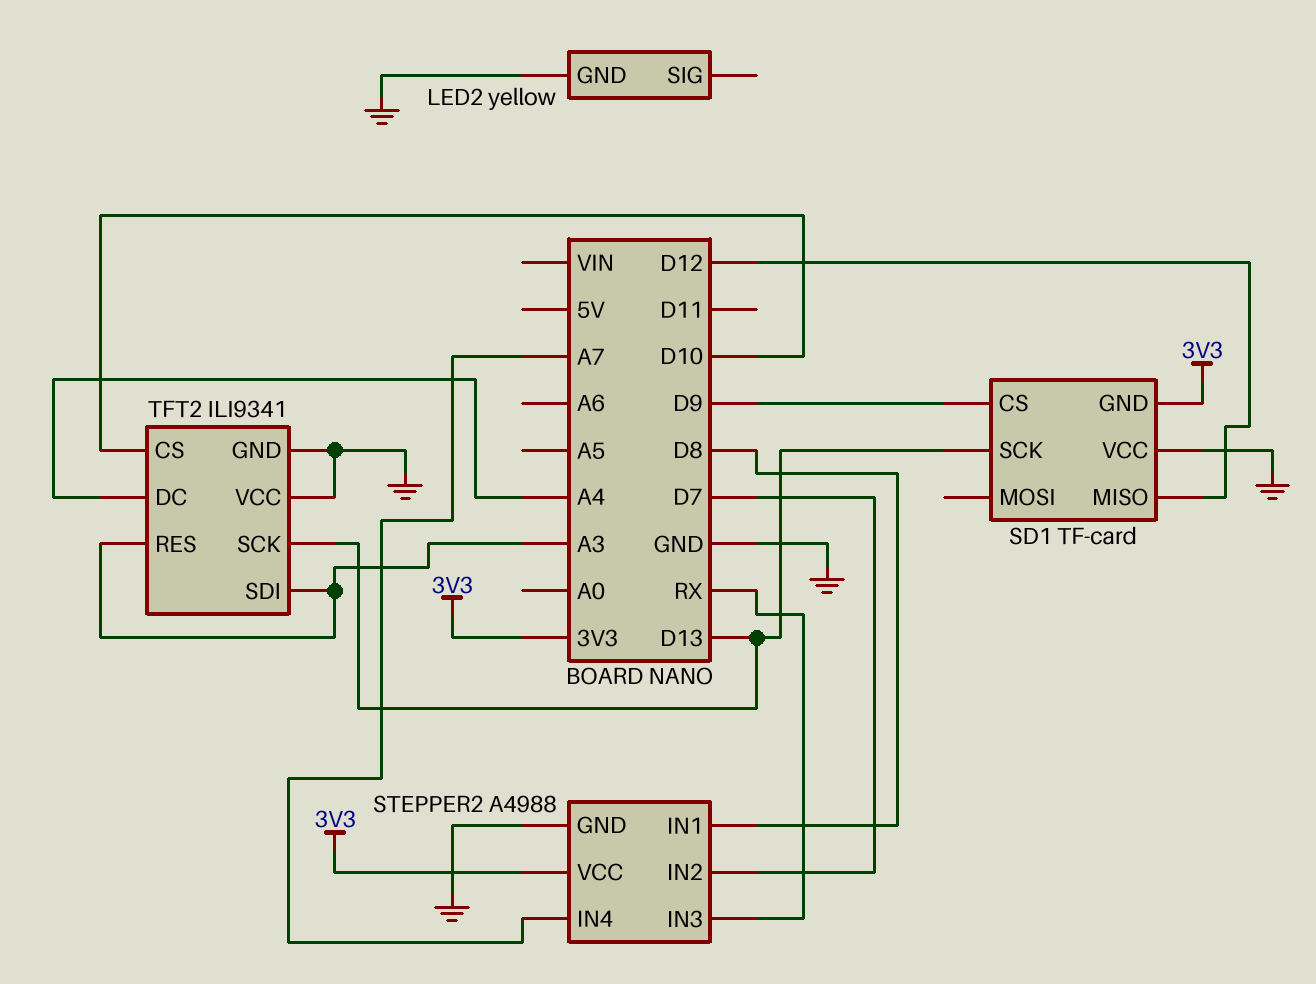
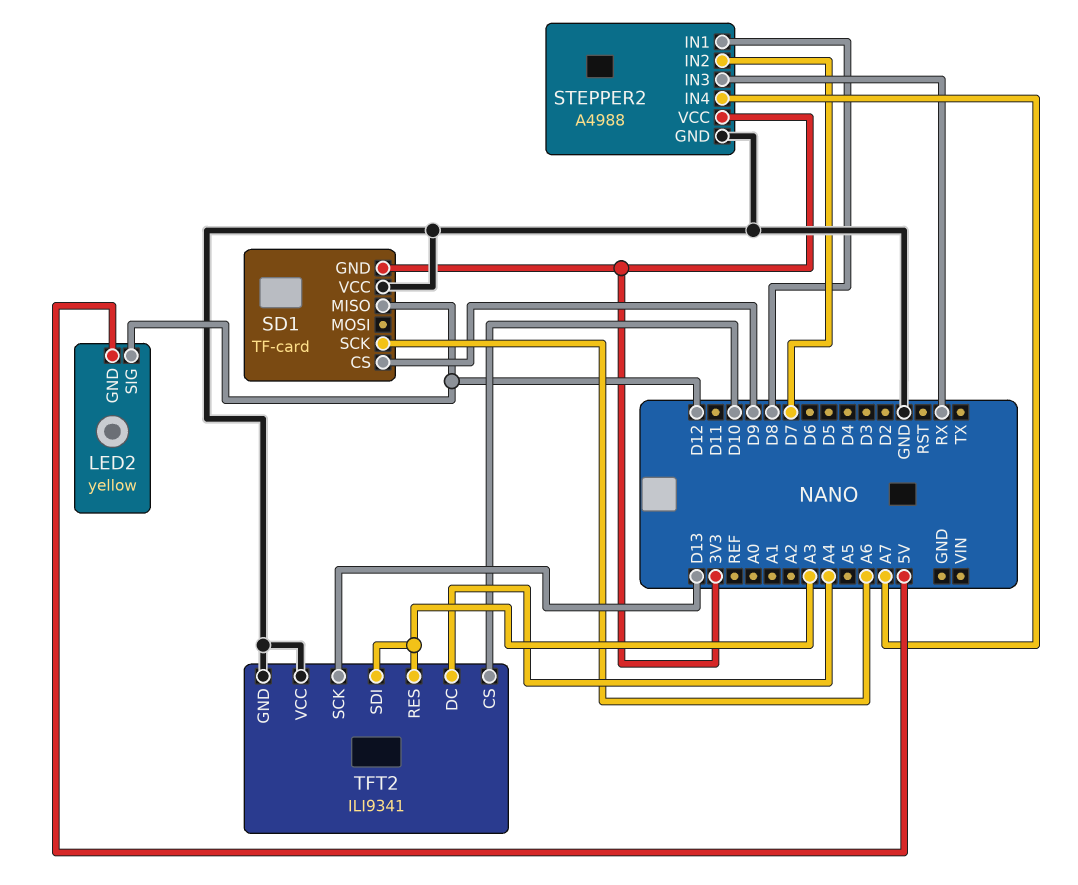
LED2 pin GND: GND -> 5V
LED2 pin SIG: none -> D12
SD1 pin SCK: D13 -> A6

